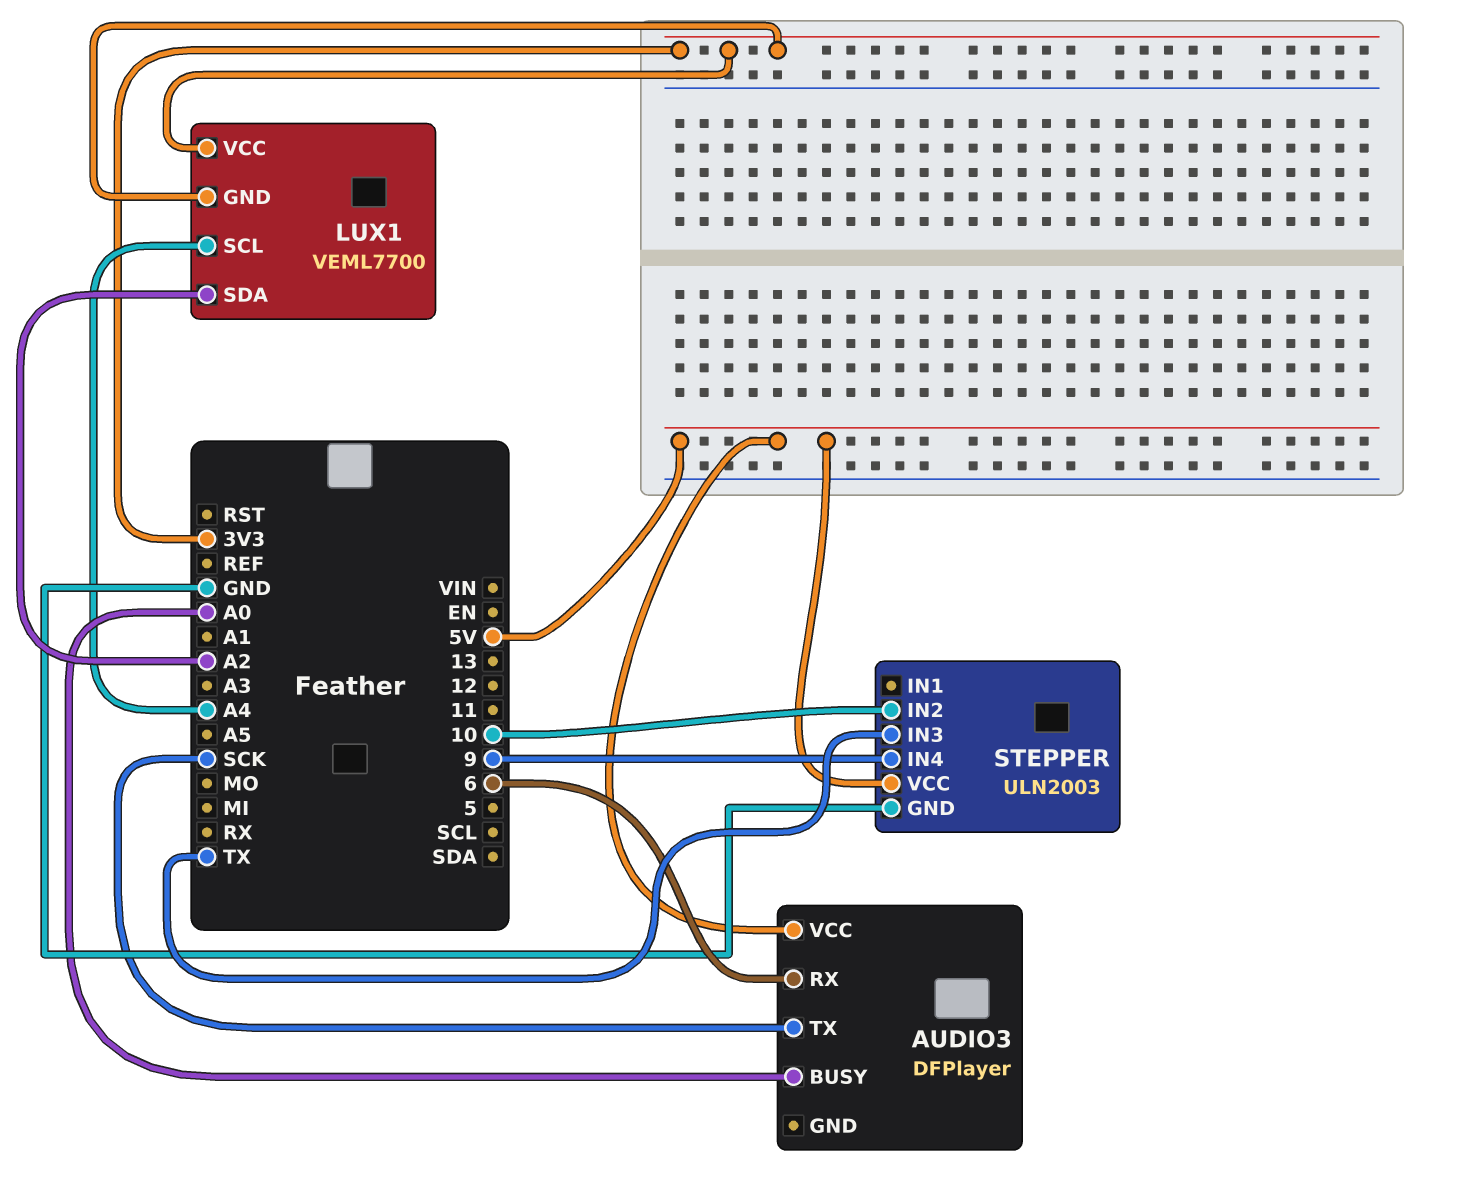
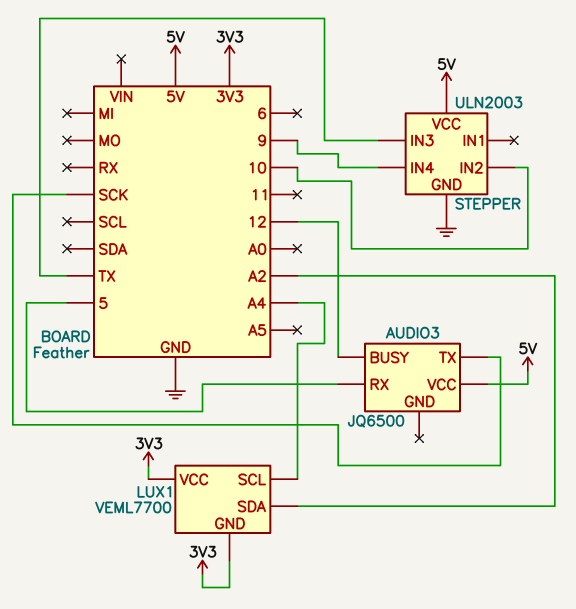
AUDIO3: DFPlayer -> JQ6500
AUDIO3 pin BUSY: A0 -> 12
AUDIO3 pin RX: 6 -> 5

